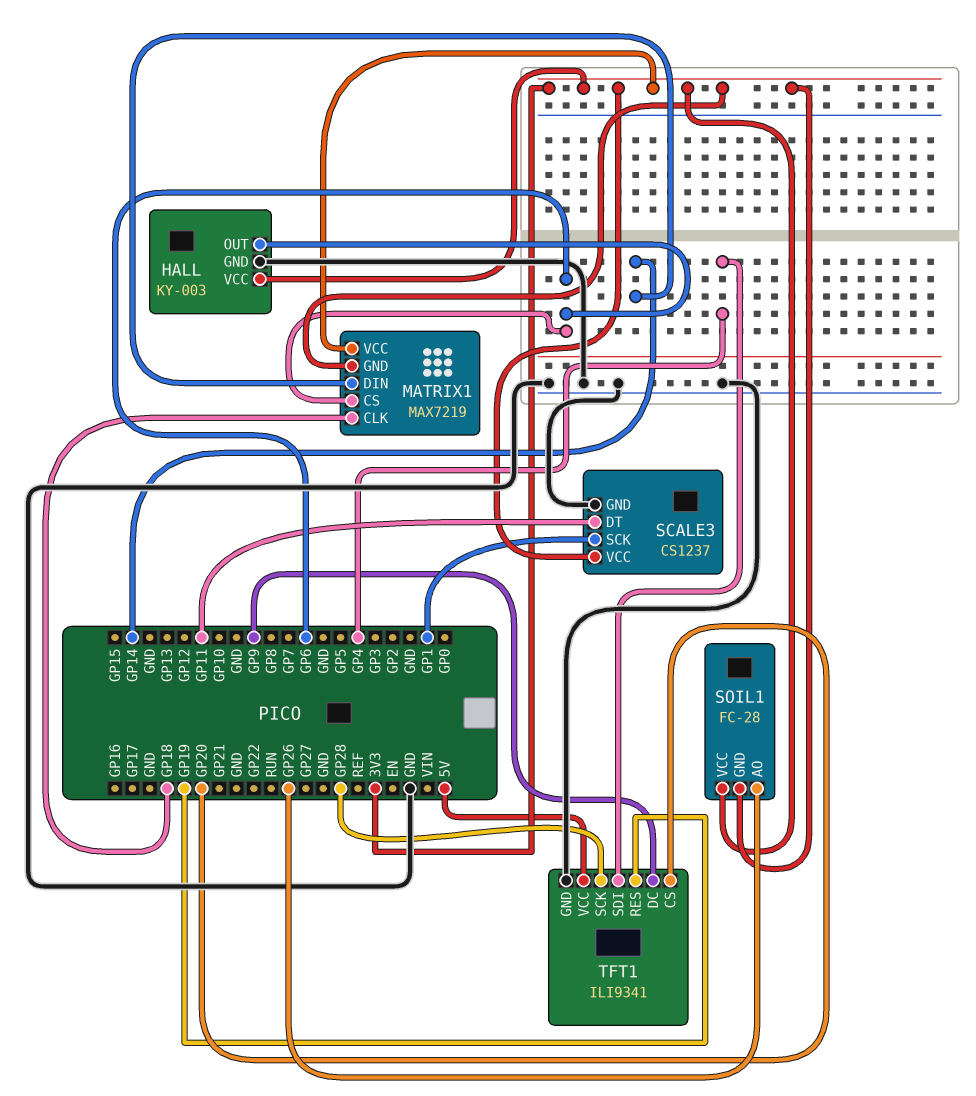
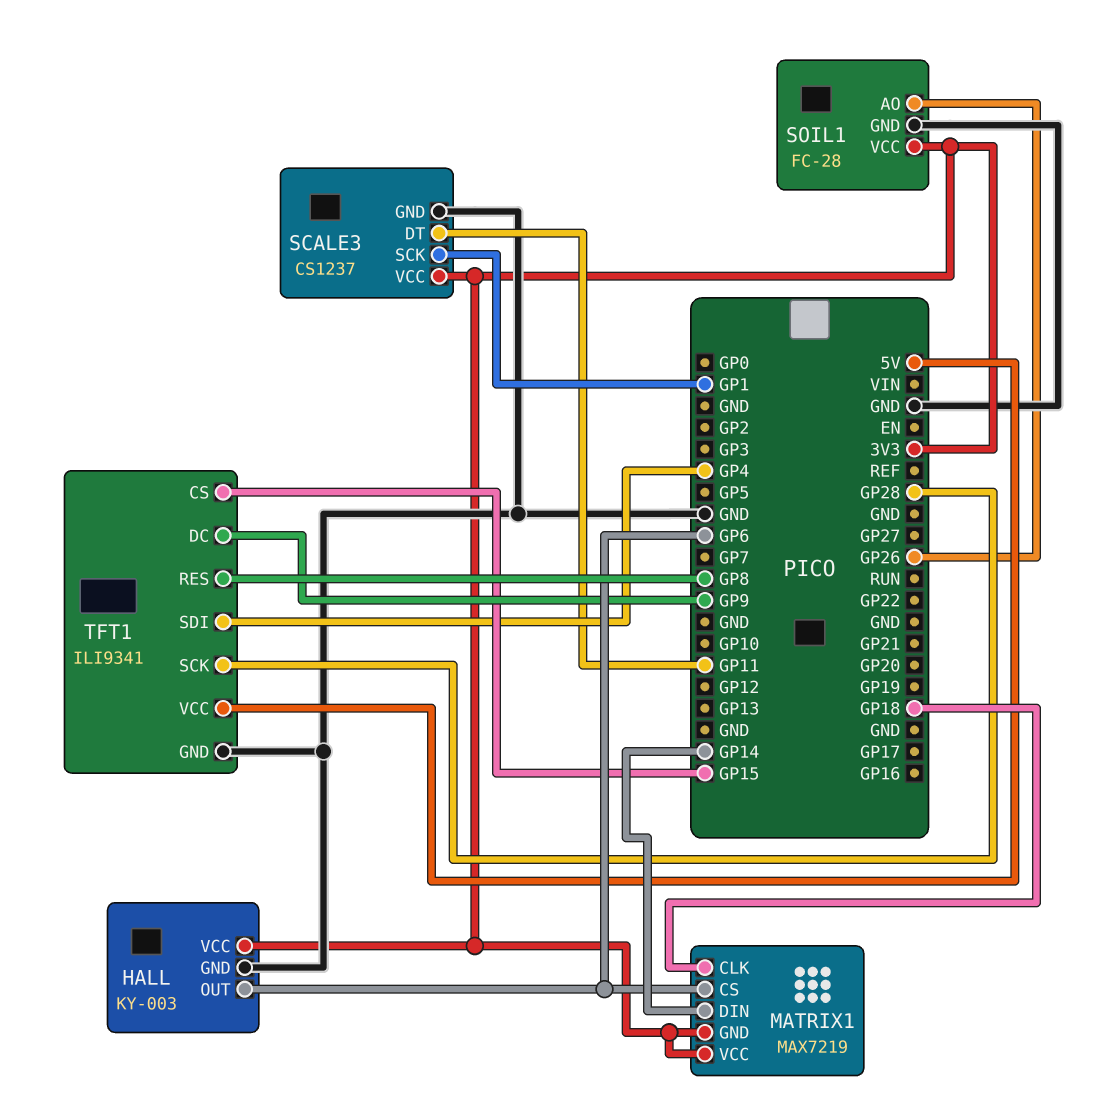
SOIL1 pin GND: 3V3 -> GND
TFT1 pin CS: GP20 -> GP15
TFT1 pin RES: GP19 -> GP8

